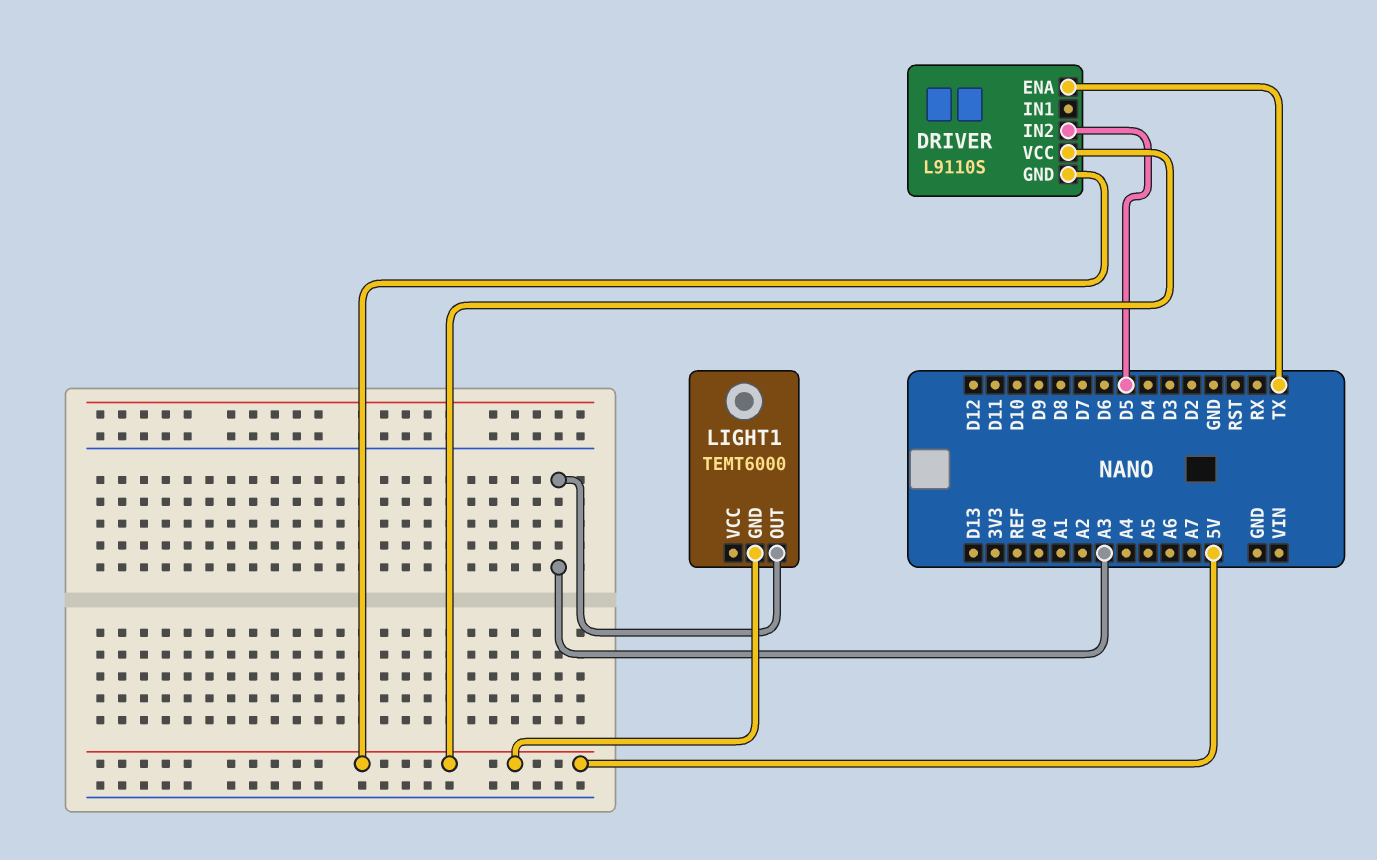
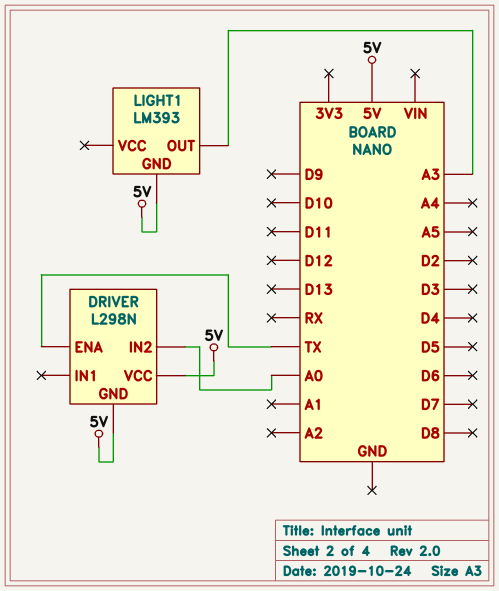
DRIVER: L9110S -> L298N
DRIVER pin IN2: D5 -> A0
LIGHT1: TEMT6000 -> LM393

